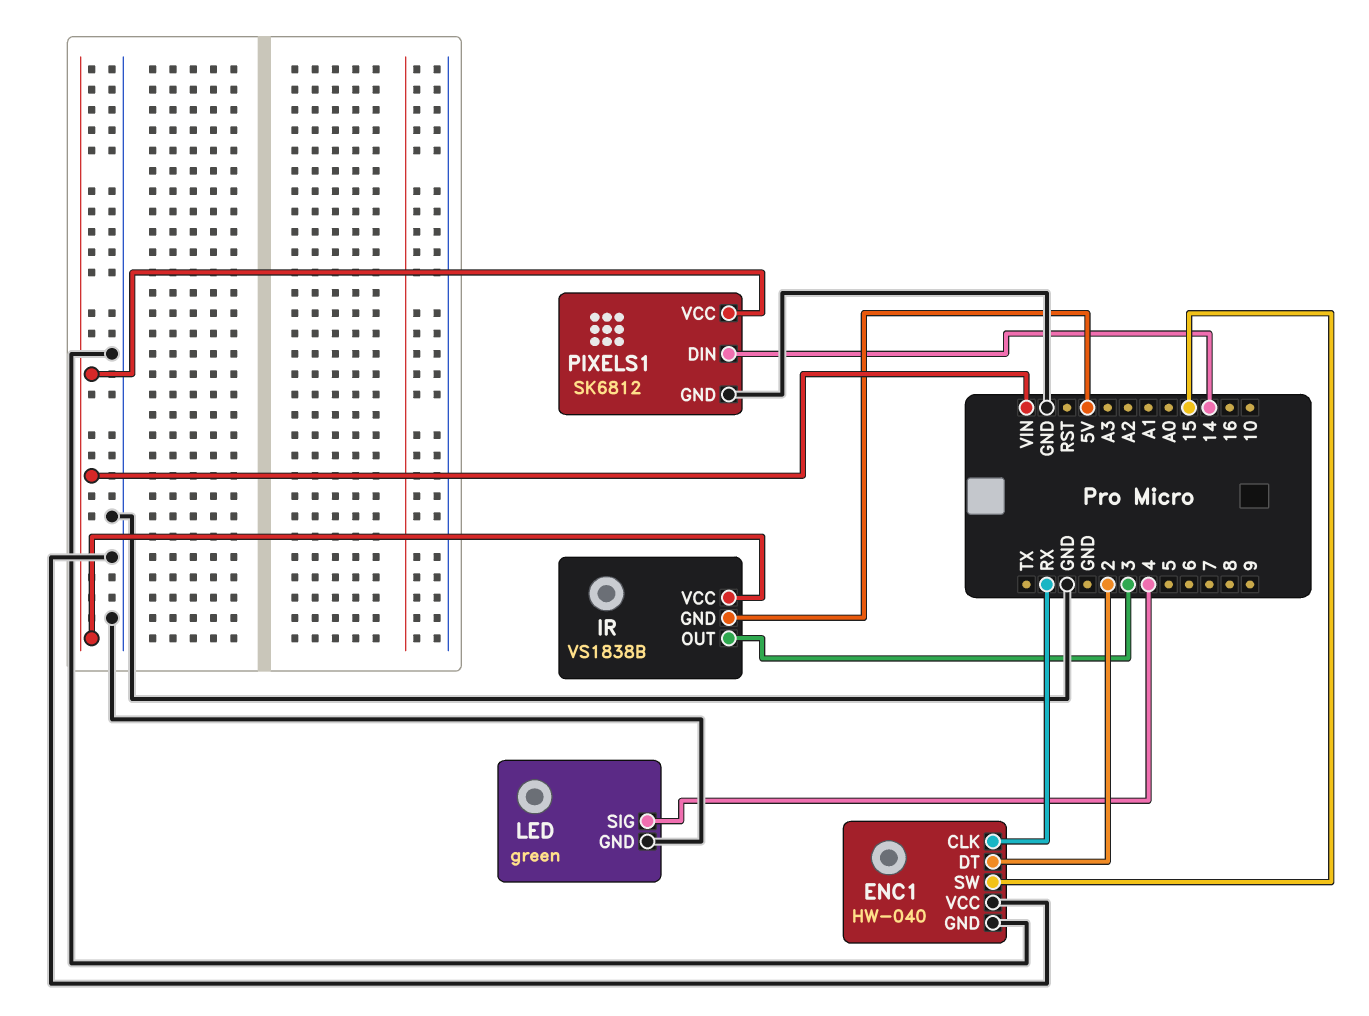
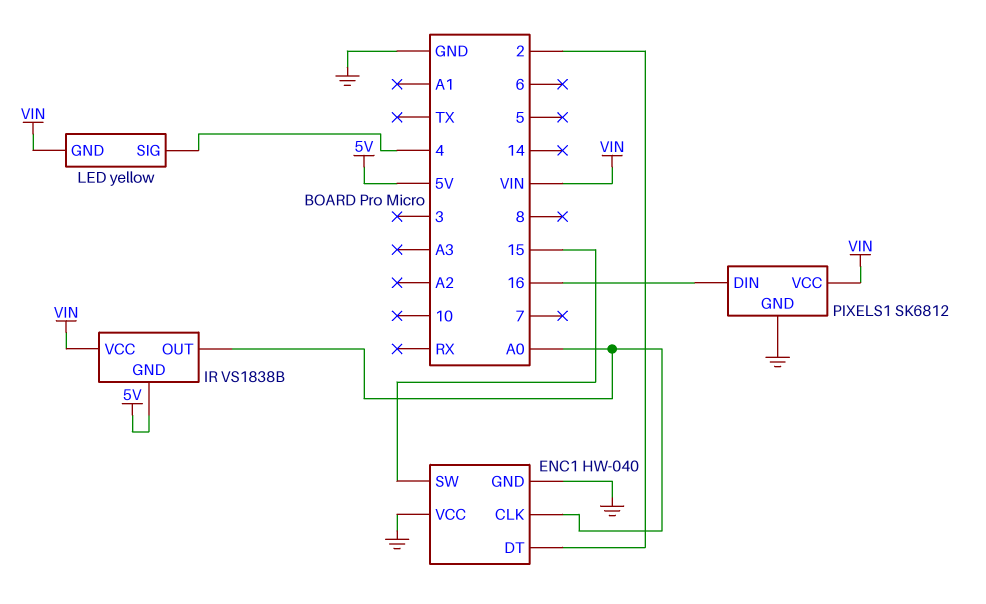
ENC1 pin CLK: RX -> A0
IR pin OUT: 3 -> A0
LED: green -> yellow
LED pin GND: GND -> VIN
PIXELS1 pin DIN: 14 -> 16

